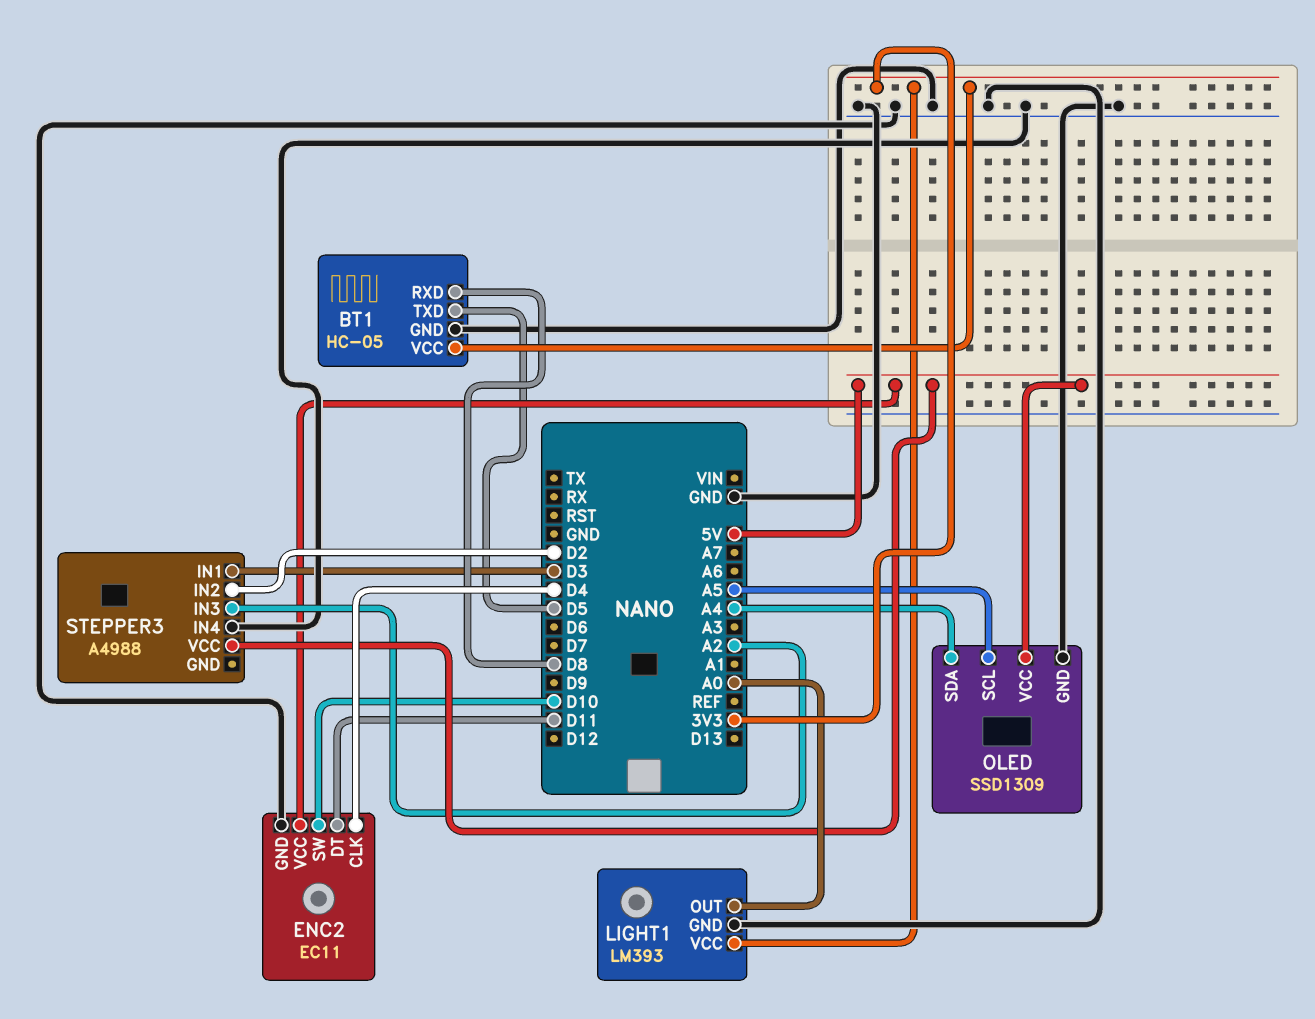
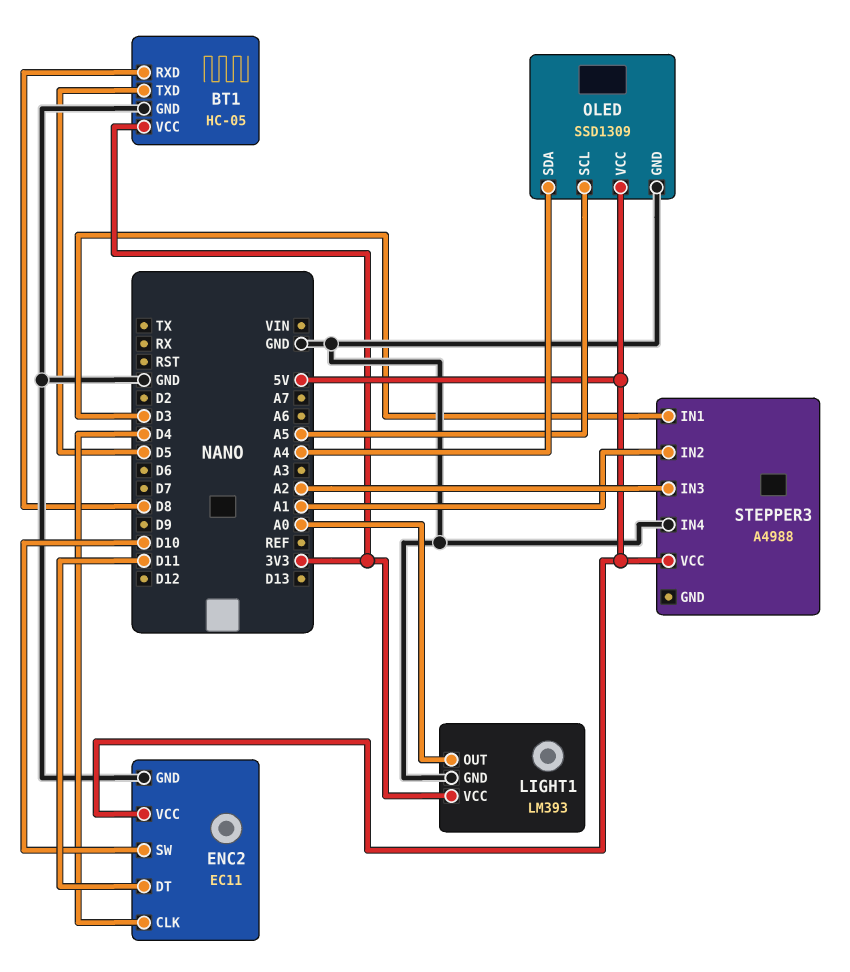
STEPPER3 pin IN2: D2 -> A1

